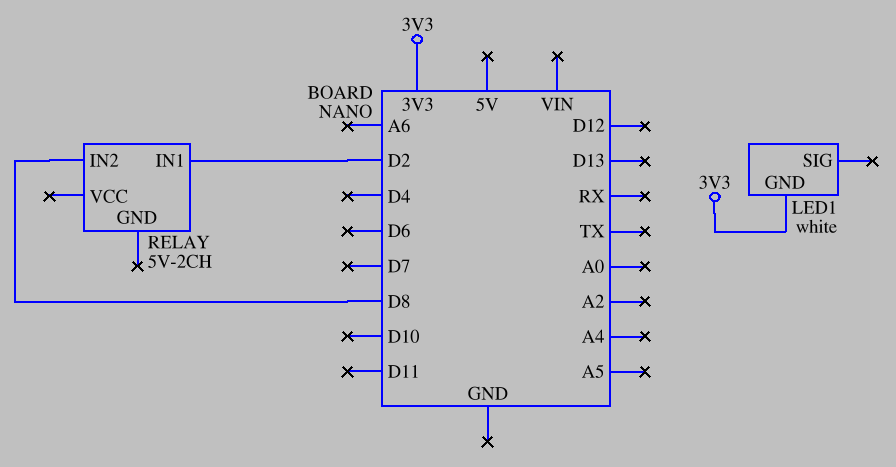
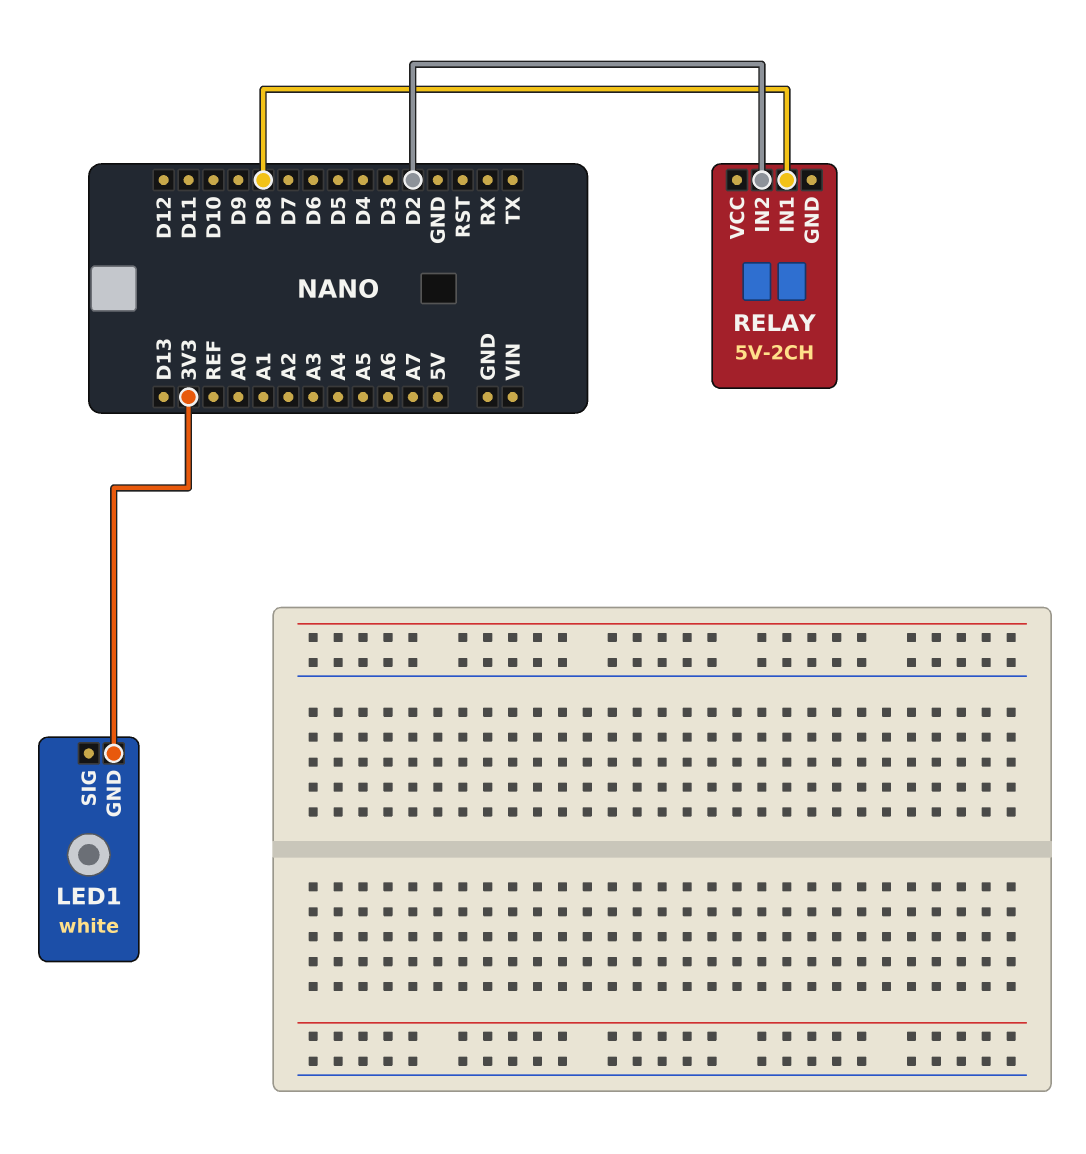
RELAY pin IN1: D2 -> D8
RELAY pin IN2: D8 -> D2

